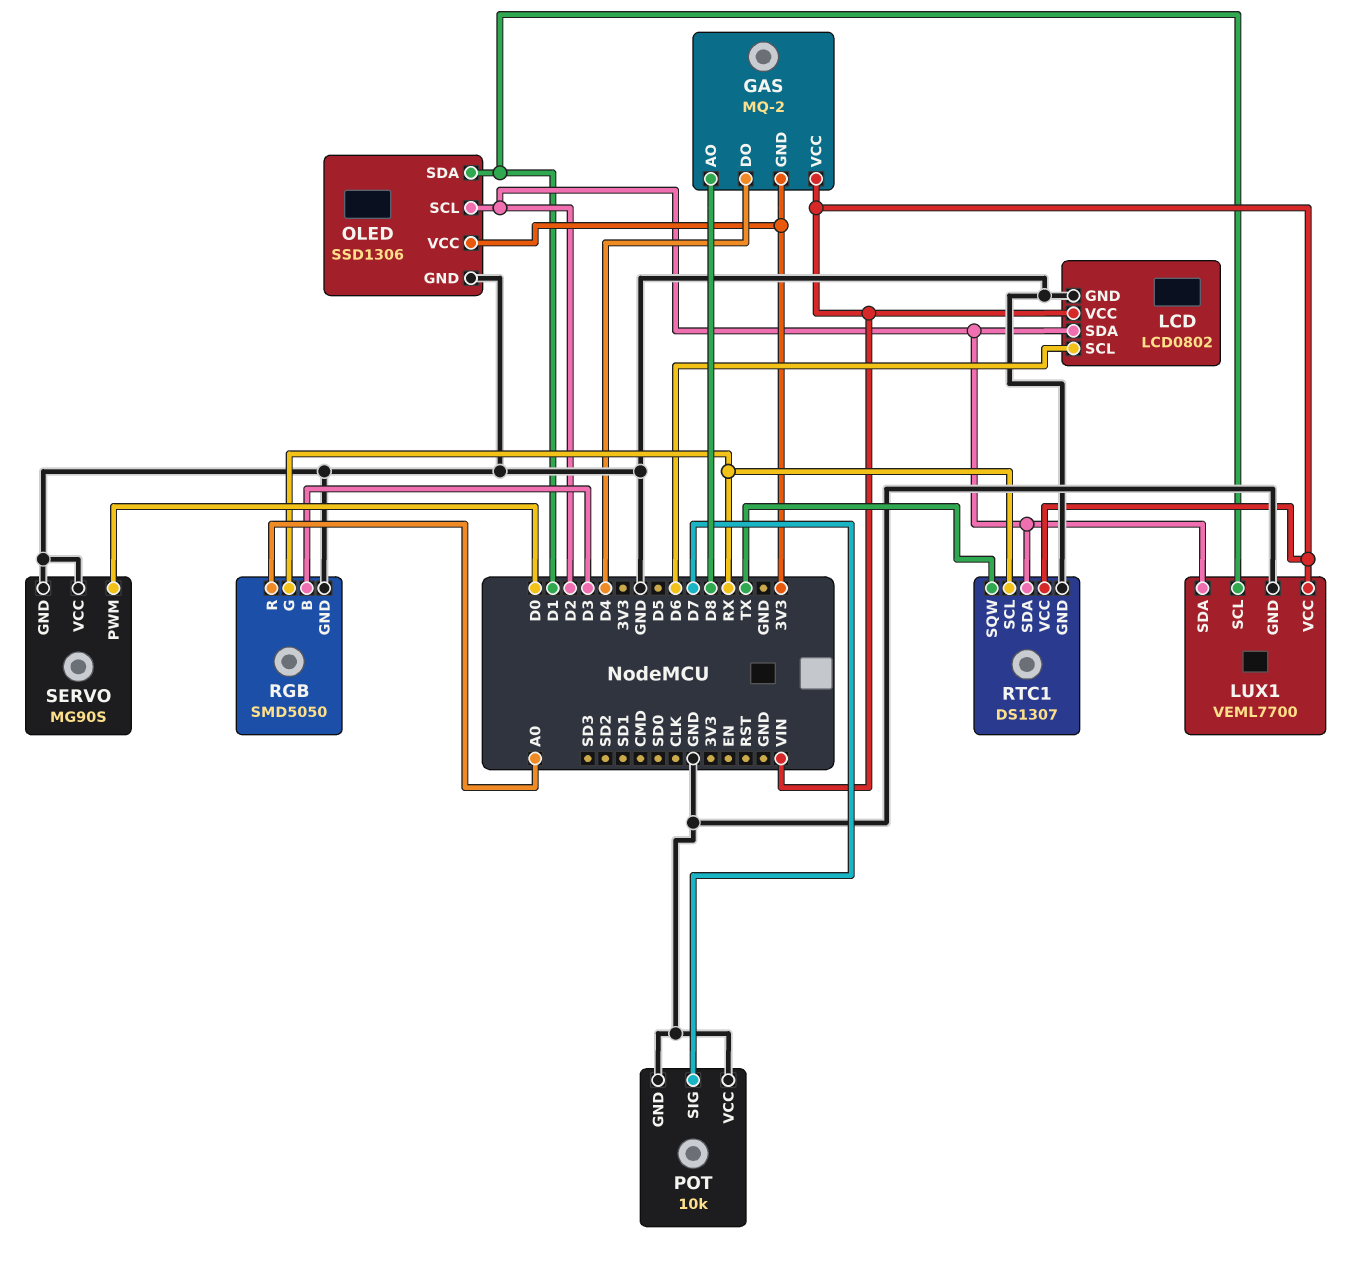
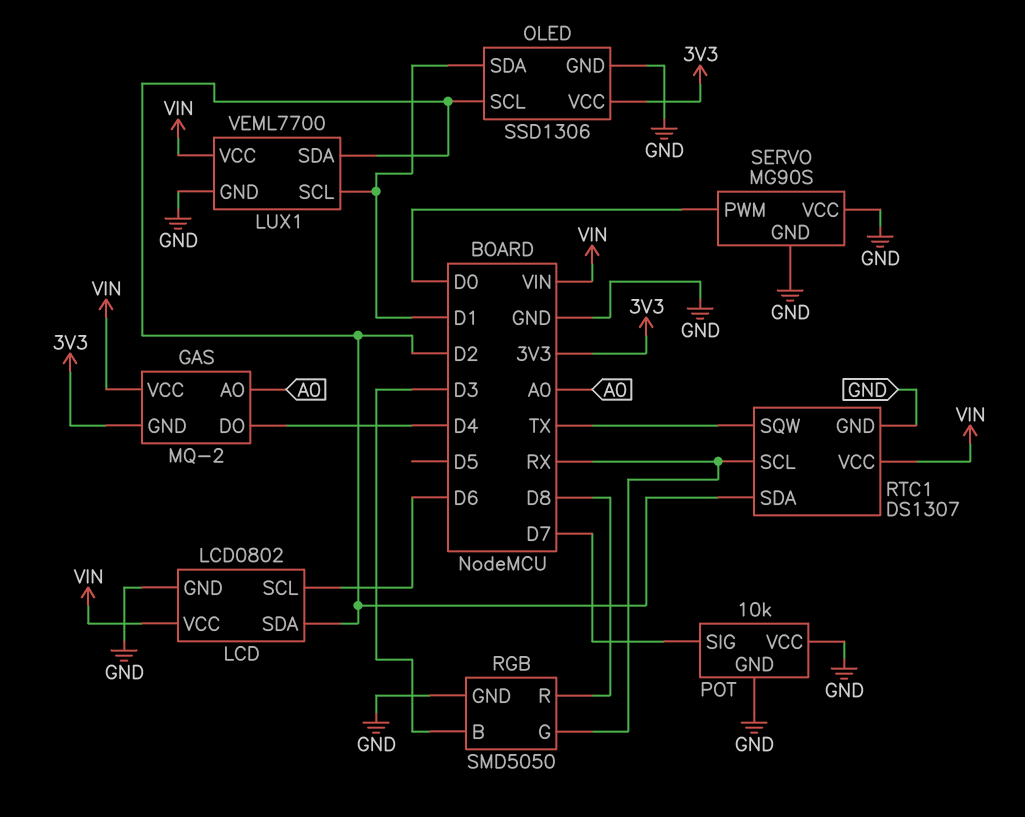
GAS pin AO: D8 -> A0
RGB pin R: A0 -> D8

